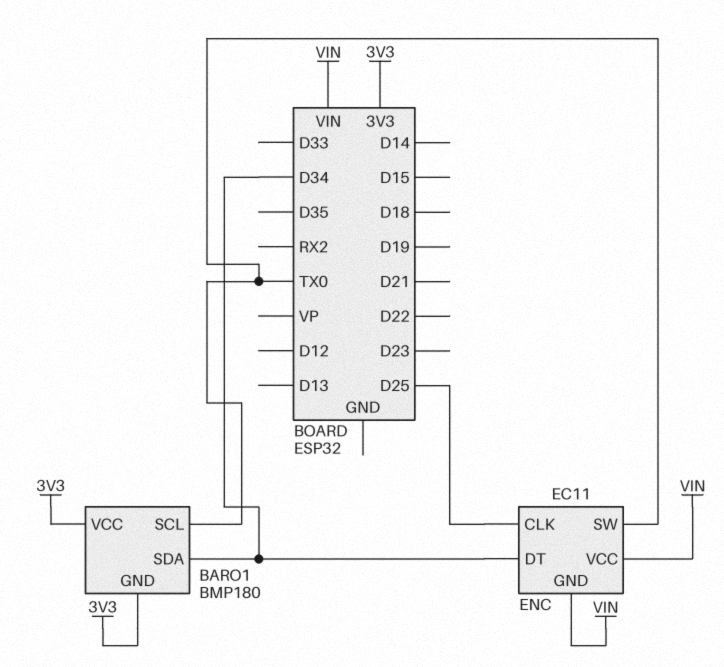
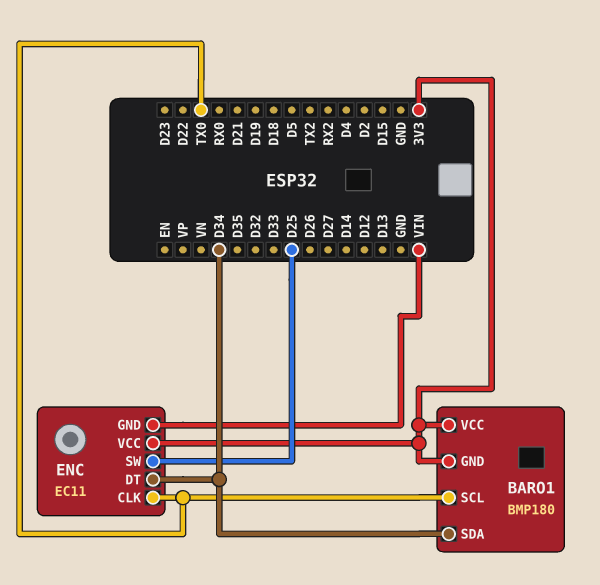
ENC pin CLK: D25 -> TX0
ENC pin SW: TX0 -> D25
ENC pin VCC: VIN -> 3V3

